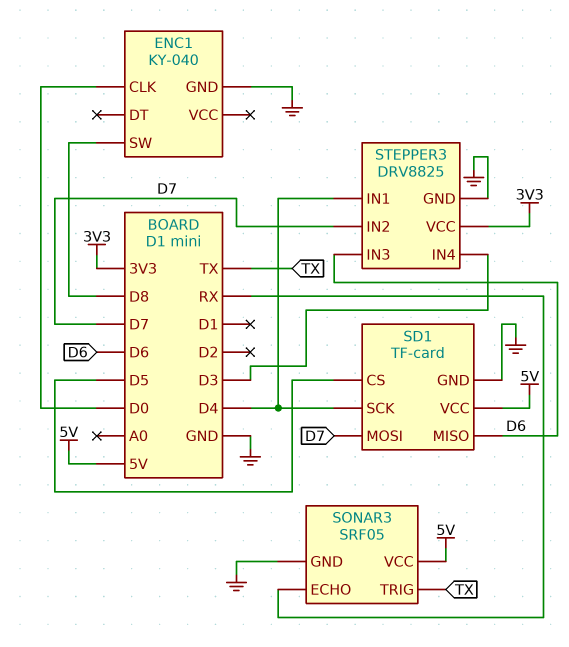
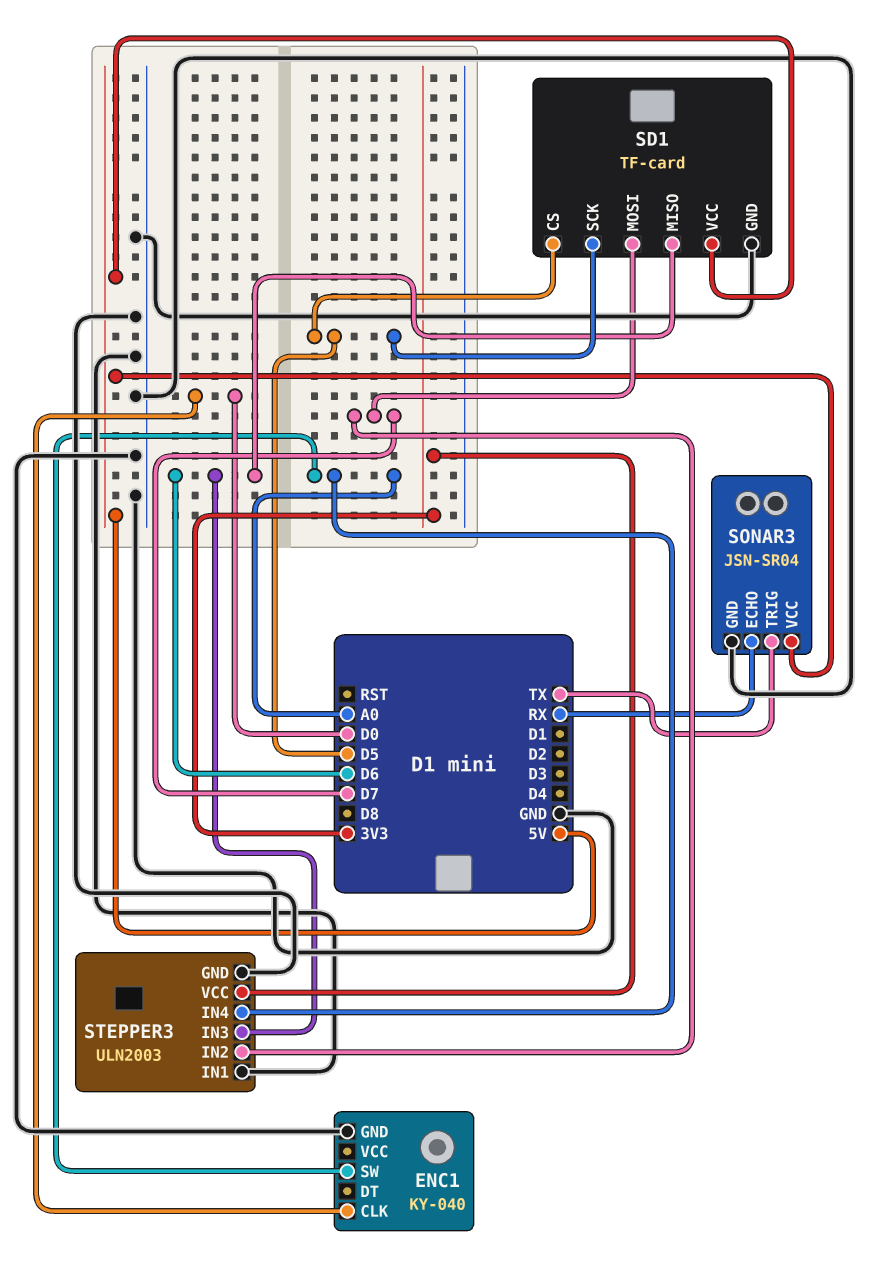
ENC1 pin SW: D8 -> A0
SD1 pin SCK: D4 -> D5
SONAR3: SRF05 -> JSN-SR04
STEPPER3: DRV8825 -> ULN2003
STEPPER3 pin IN1: D4 -> GND
STEPPER3 pin IN4: D3 -> A0

